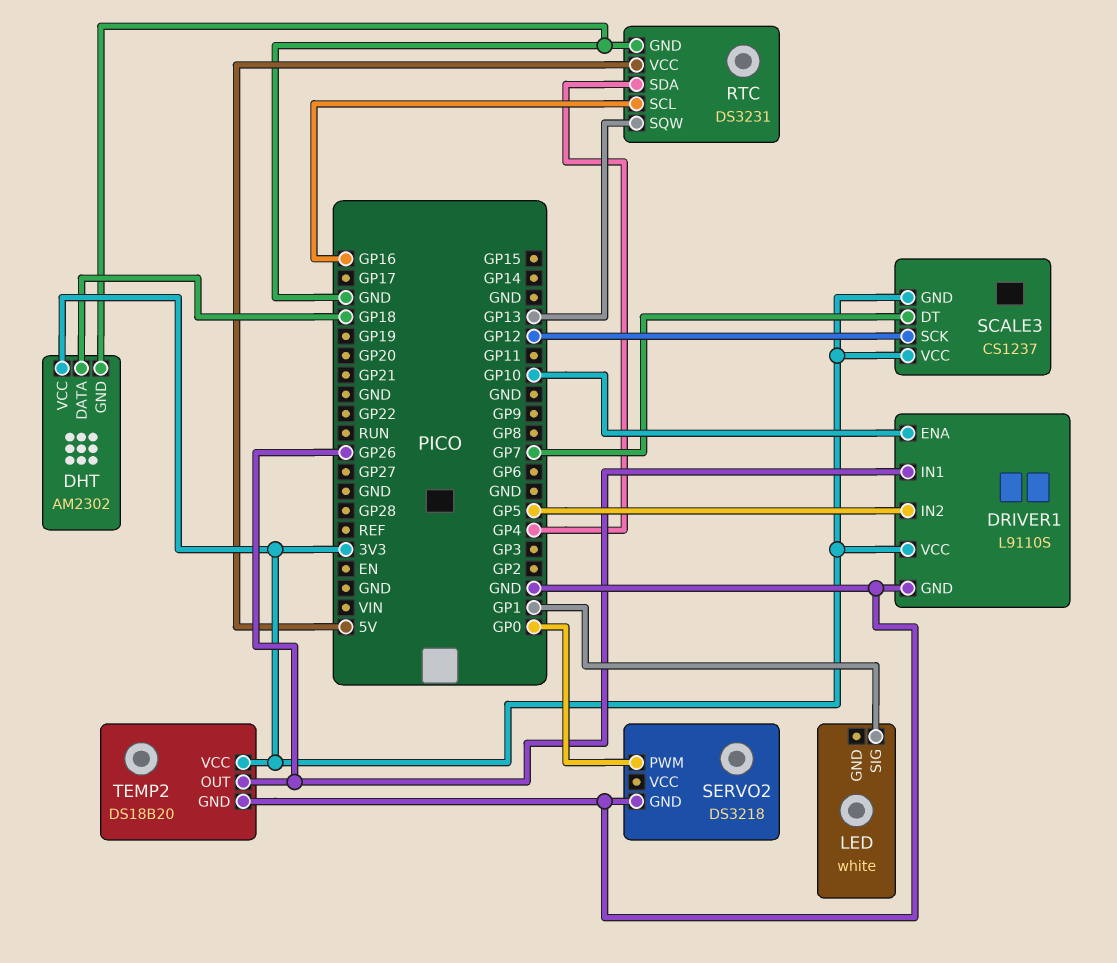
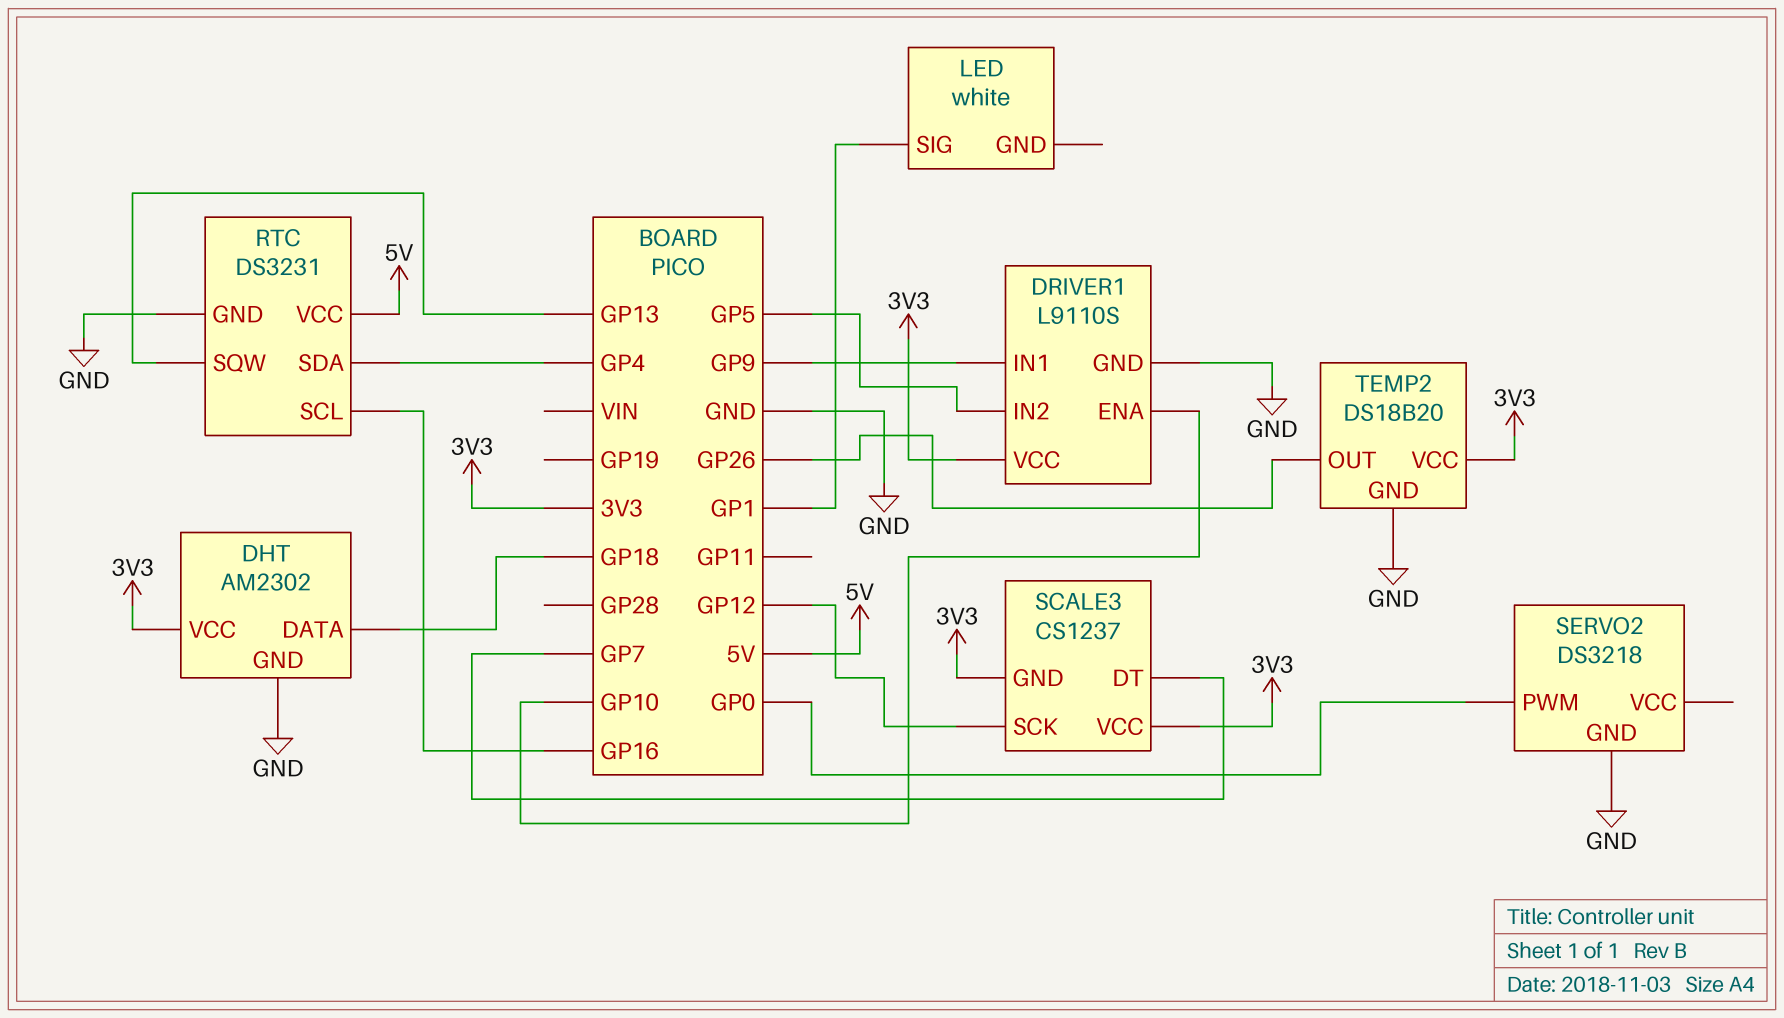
DRIVER1 pin IN1: GP26 -> GP9

